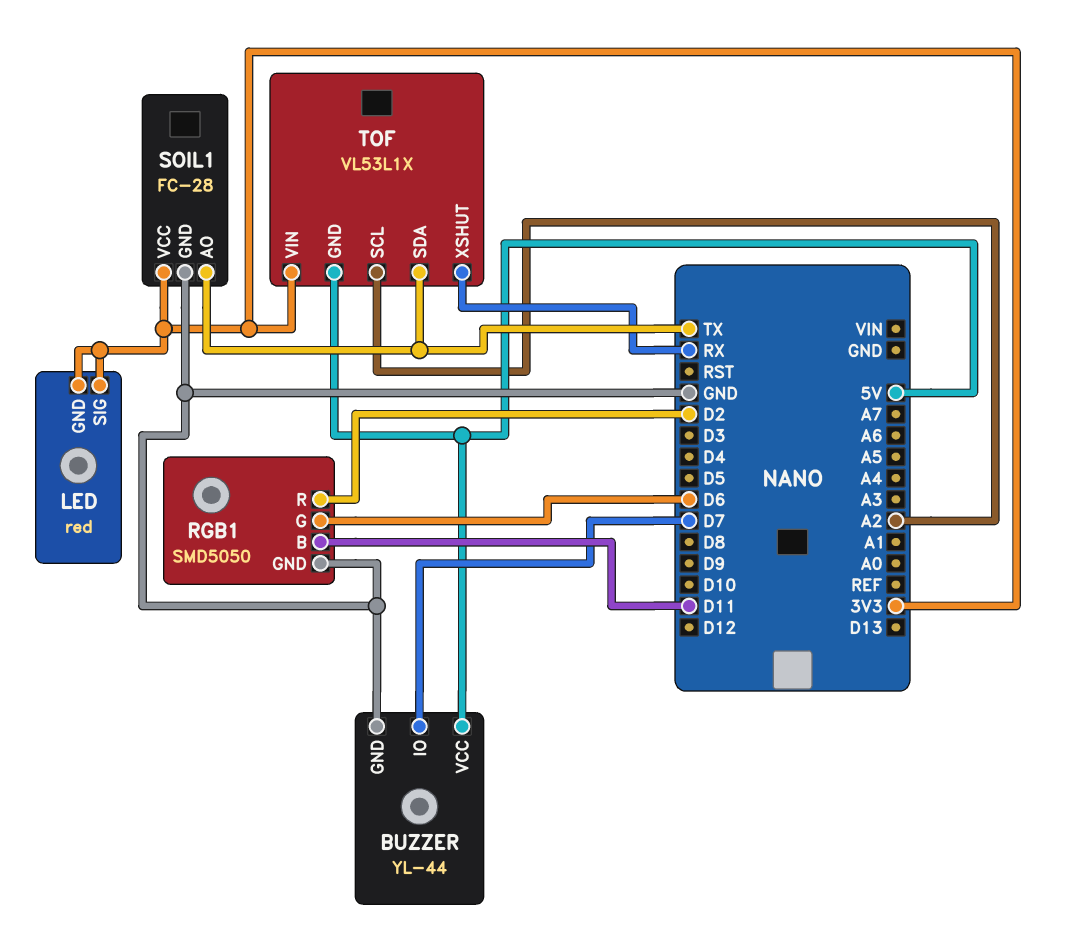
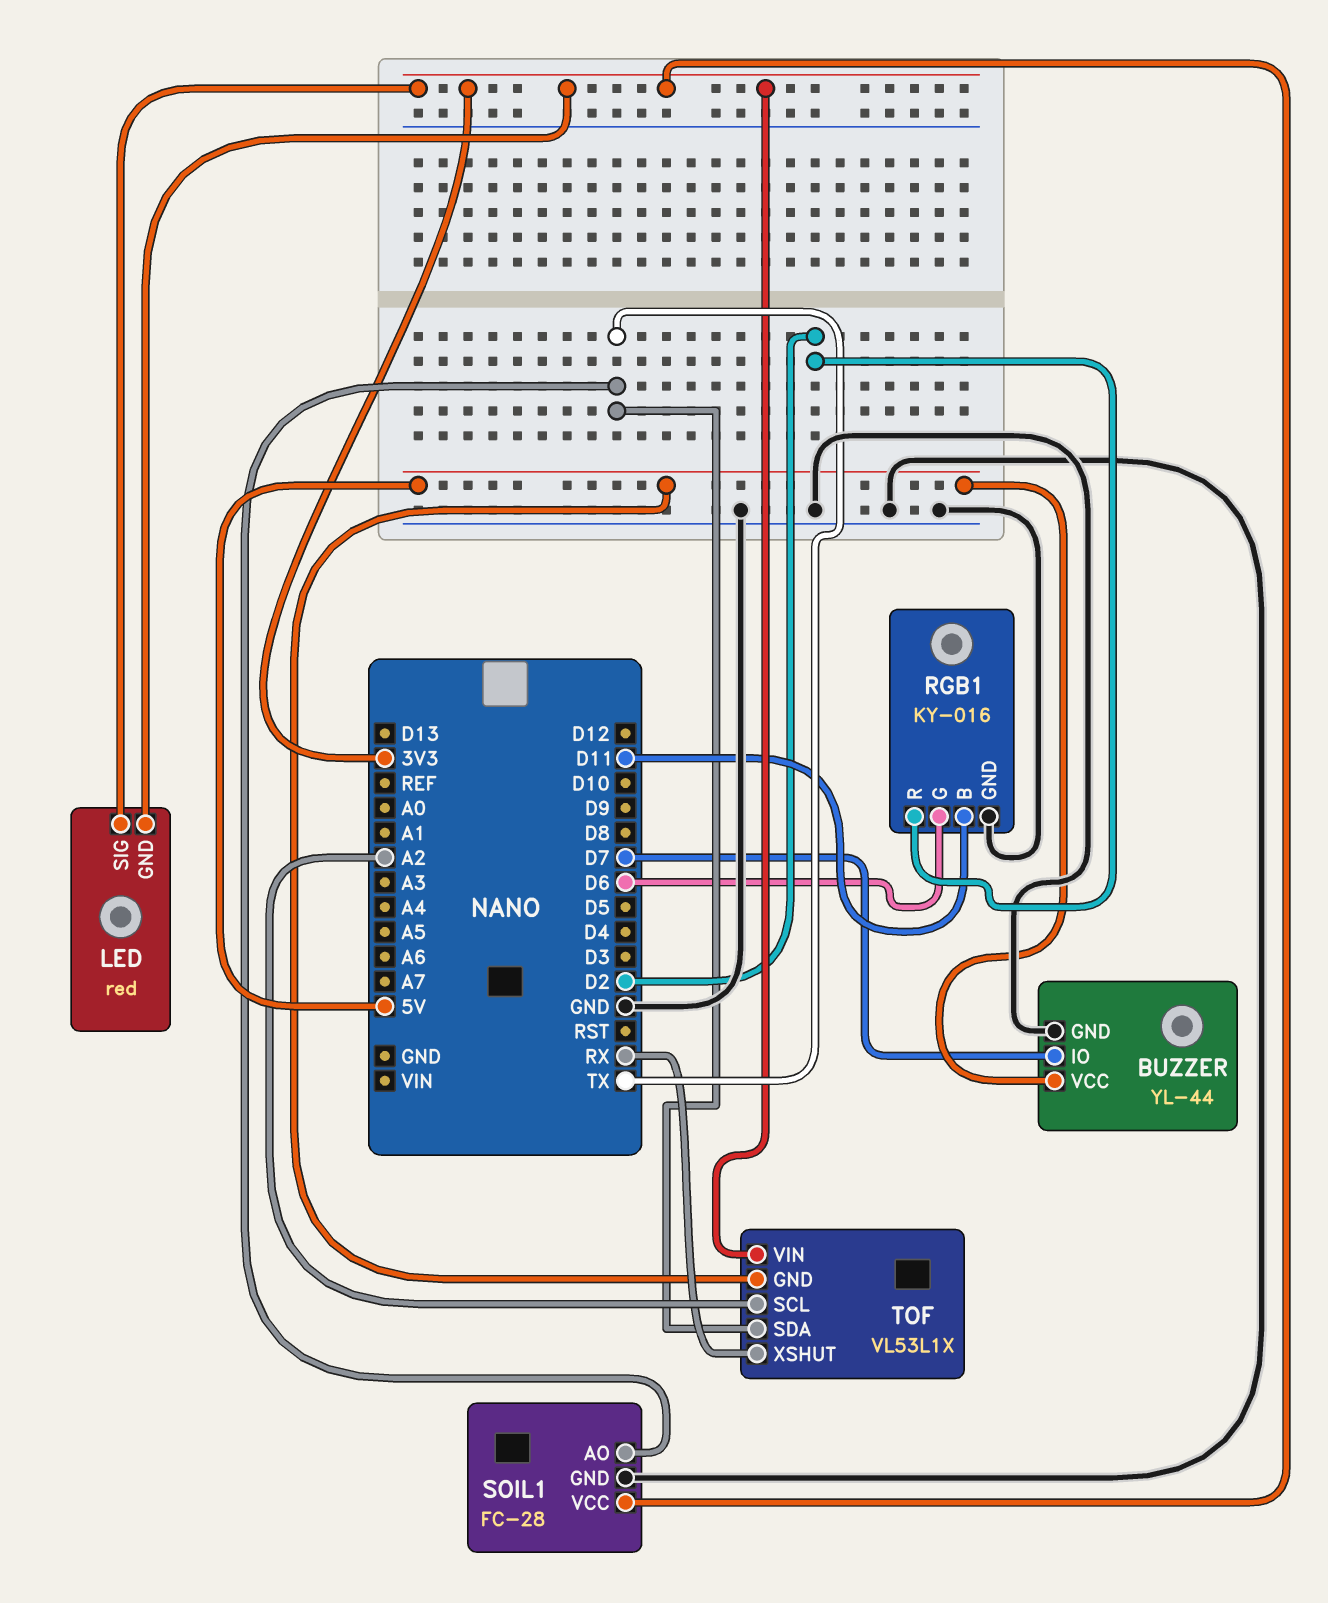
RGB1: SMD5050 -> KY-016

